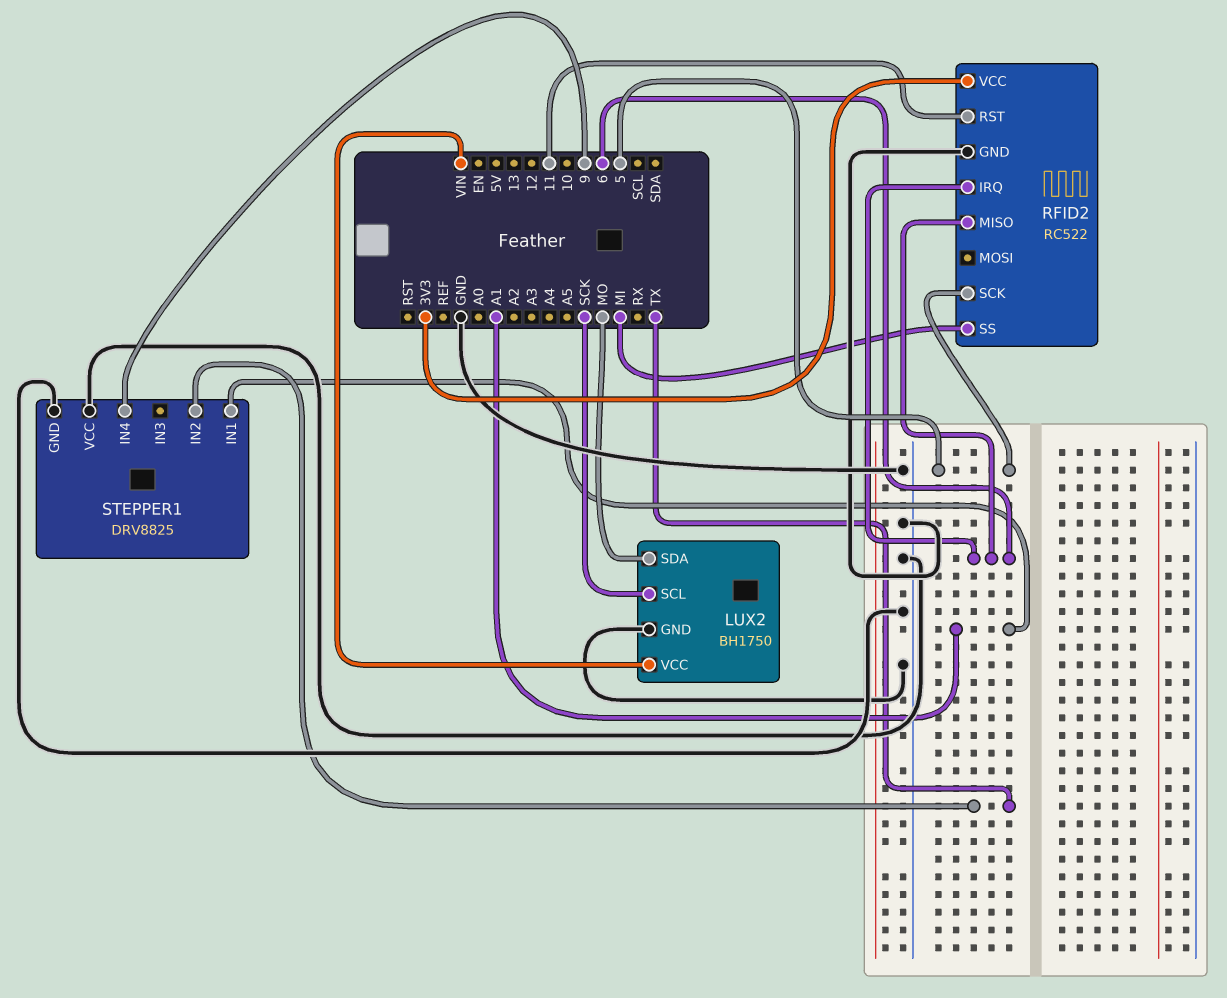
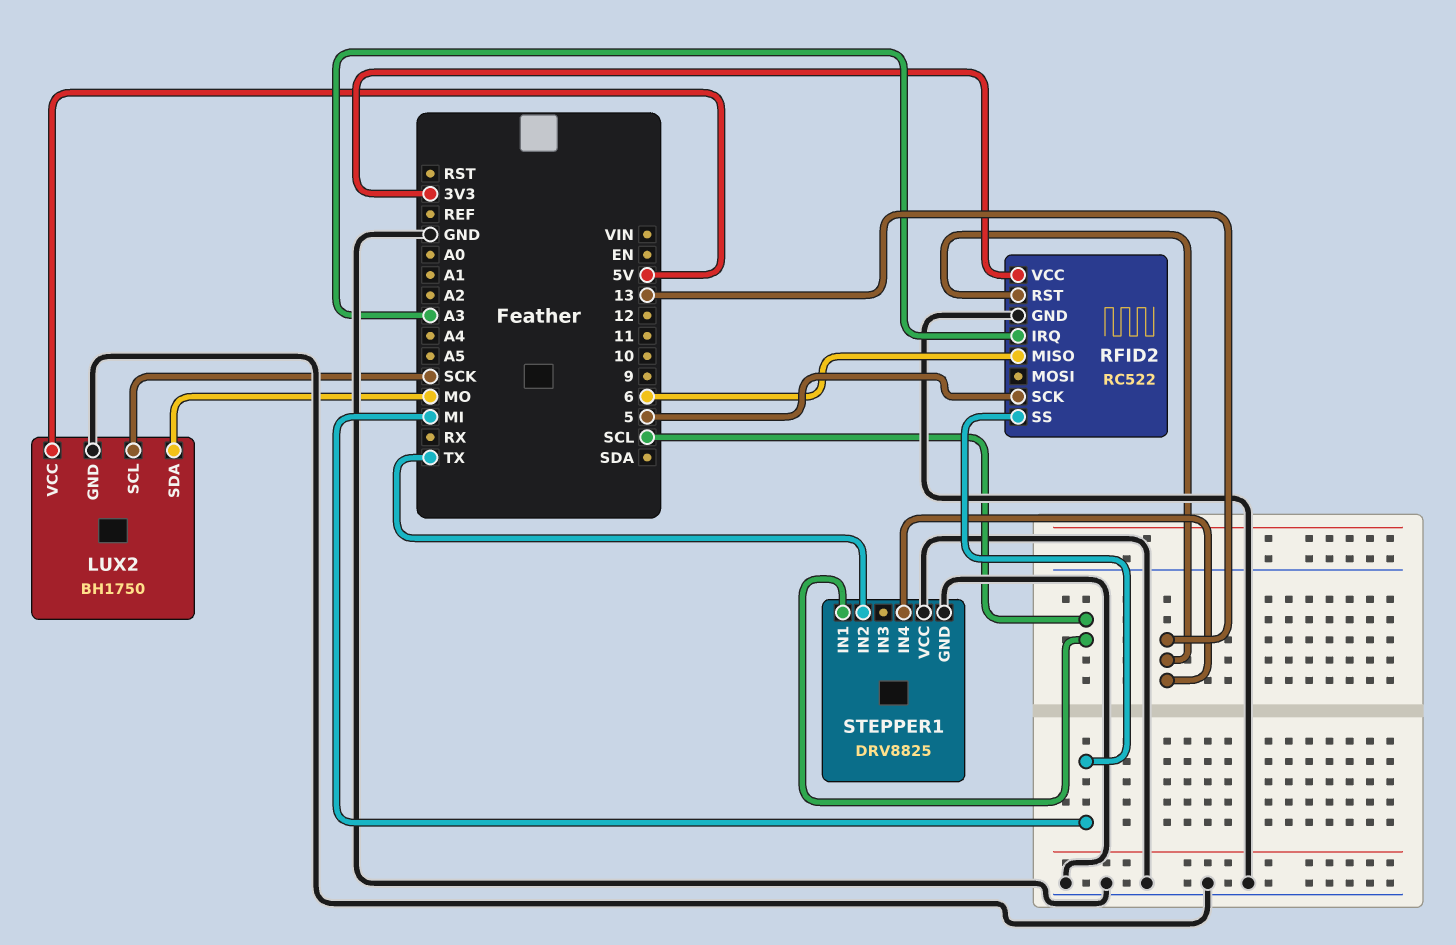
LUX2 pin VCC: VIN -> 5V
RFID2 pin IRQ: 6 -> A3
RFID2 pin RST: 11 -> 13
STEPPER1 pin IN1: A1 -> SCL
STEPPER1 pin IN4: 9 -> 13

